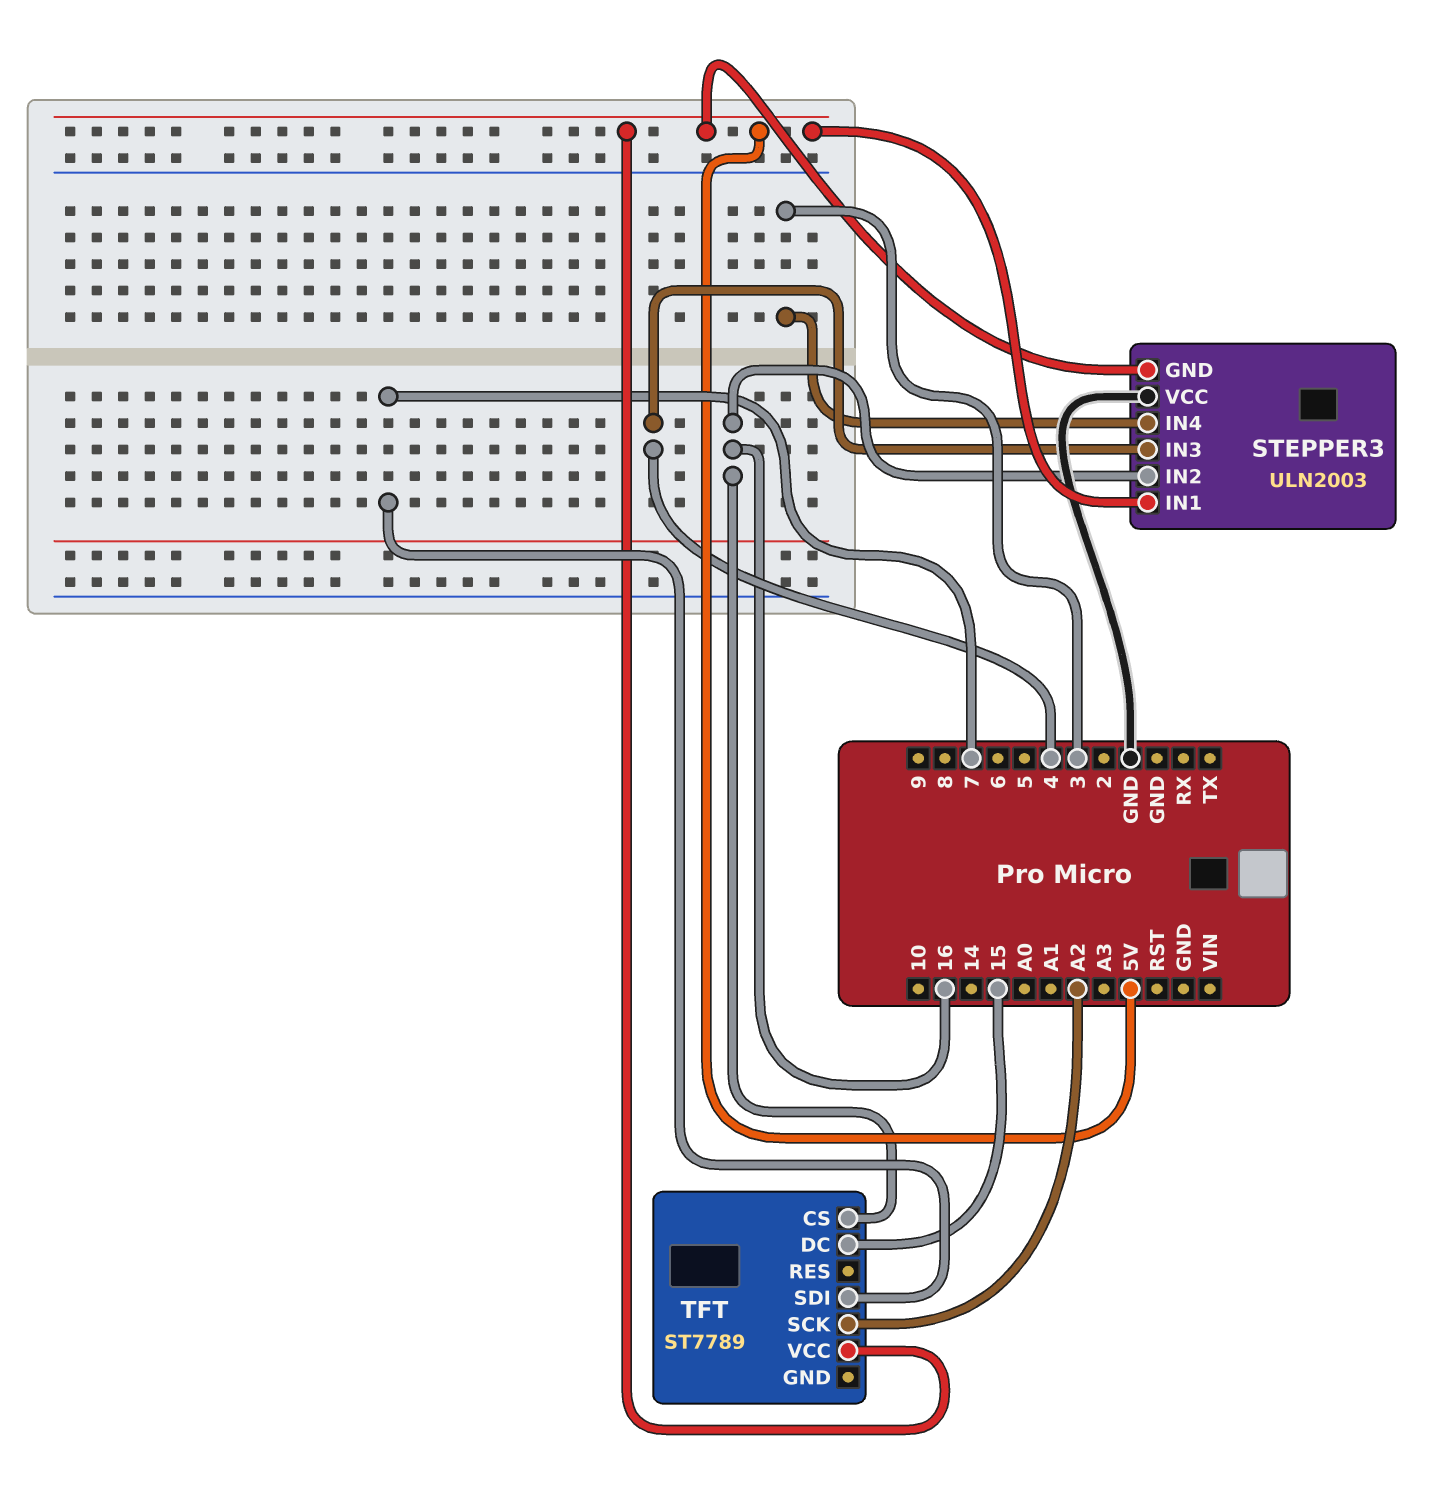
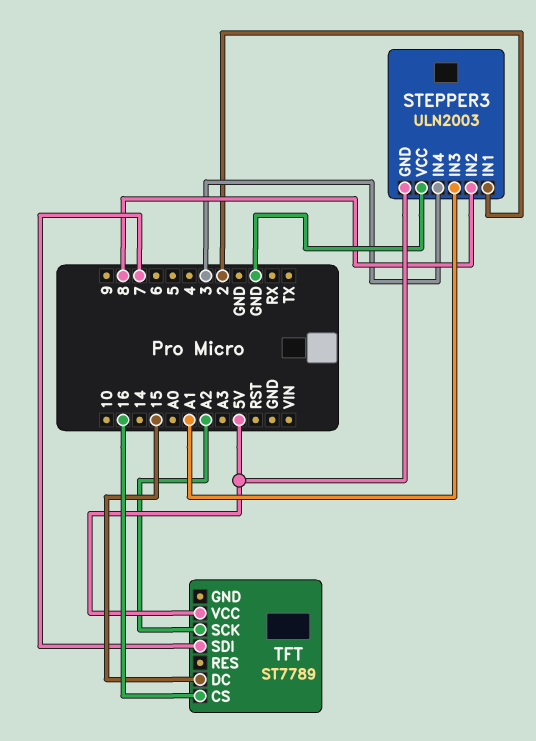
STEPPER3 pin IN1: 5V -> 2
STEPPER3 pin IN2: 16 -> 8
STEPPER3 pin IN3: 4 -> A1

